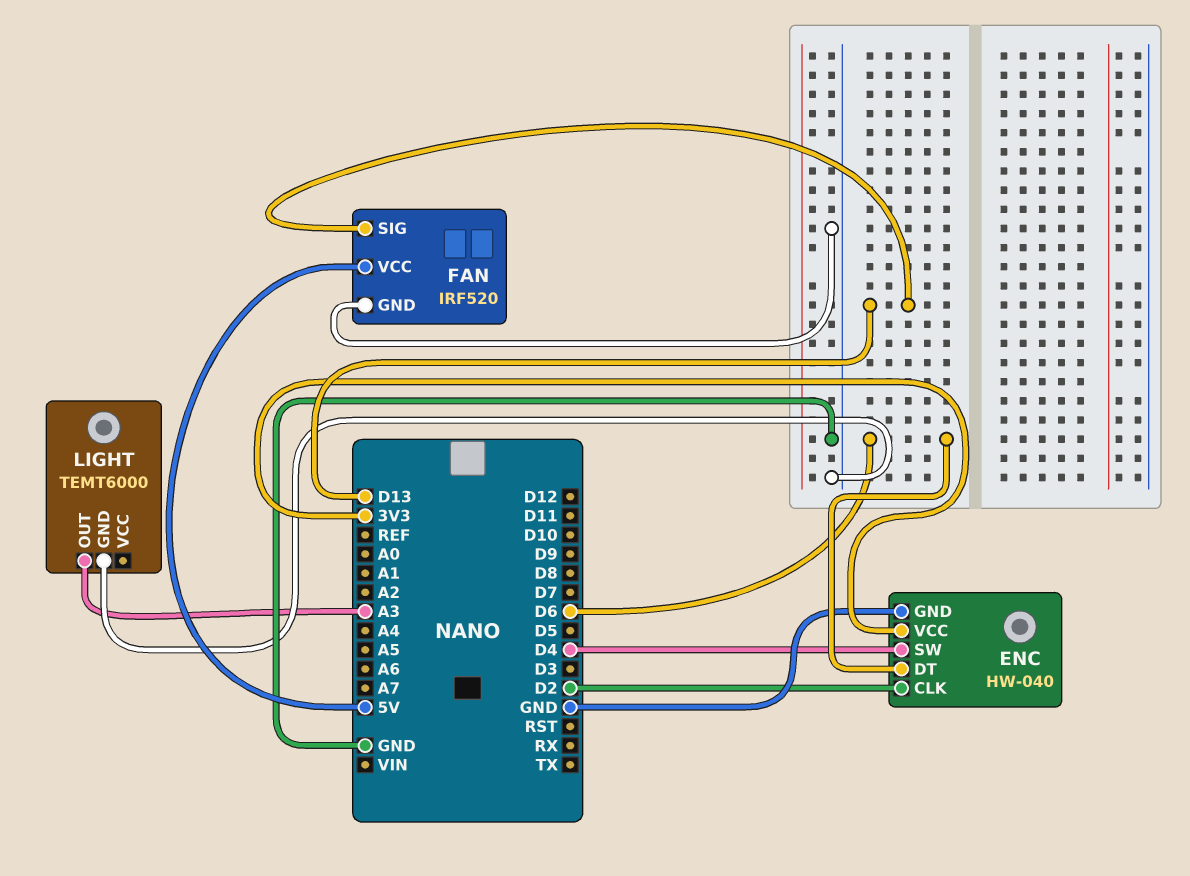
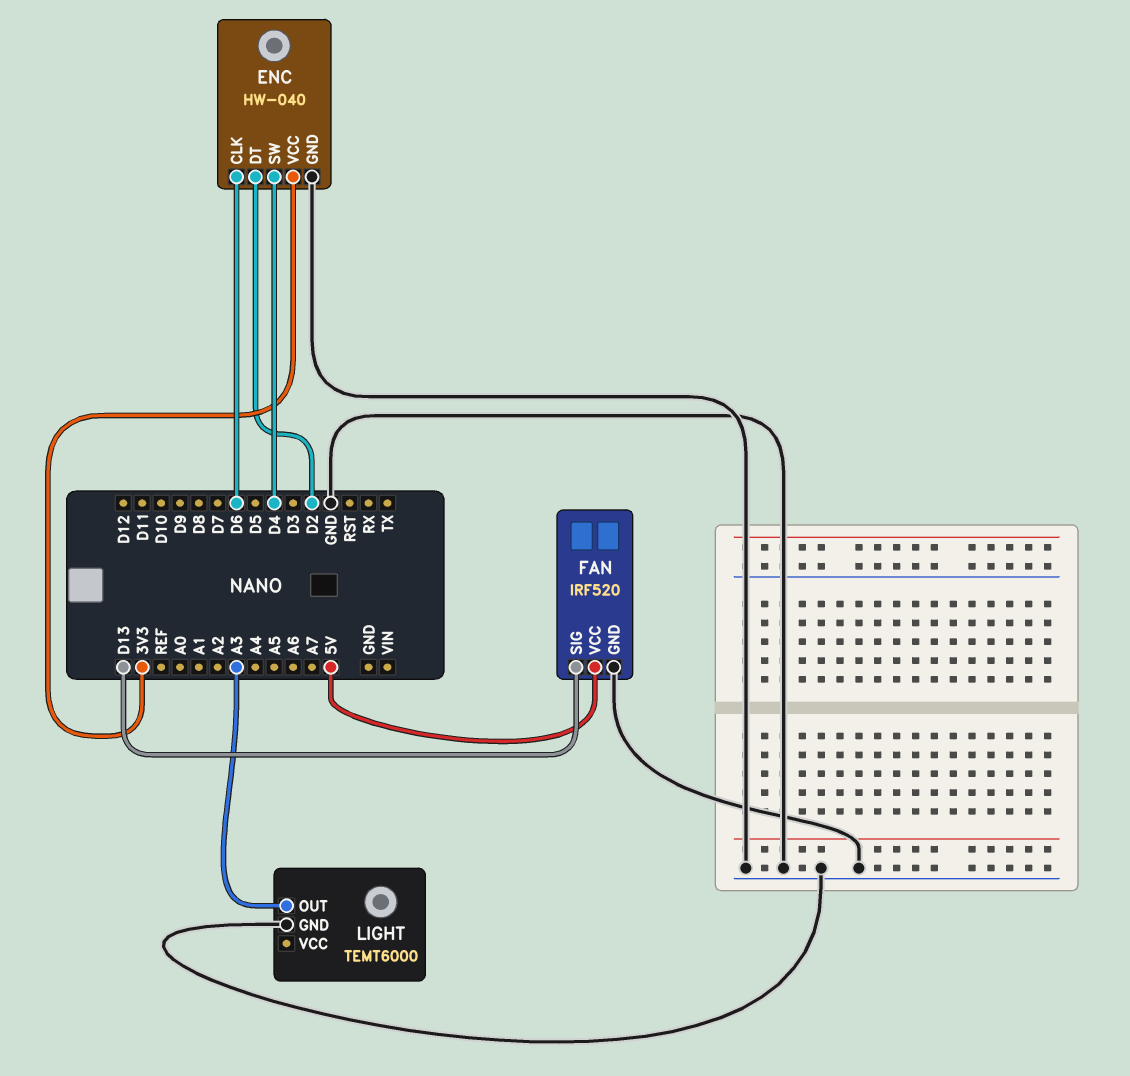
ENC pin CLK: D2 -> D6
ENC pin DT: D6 -> D2

